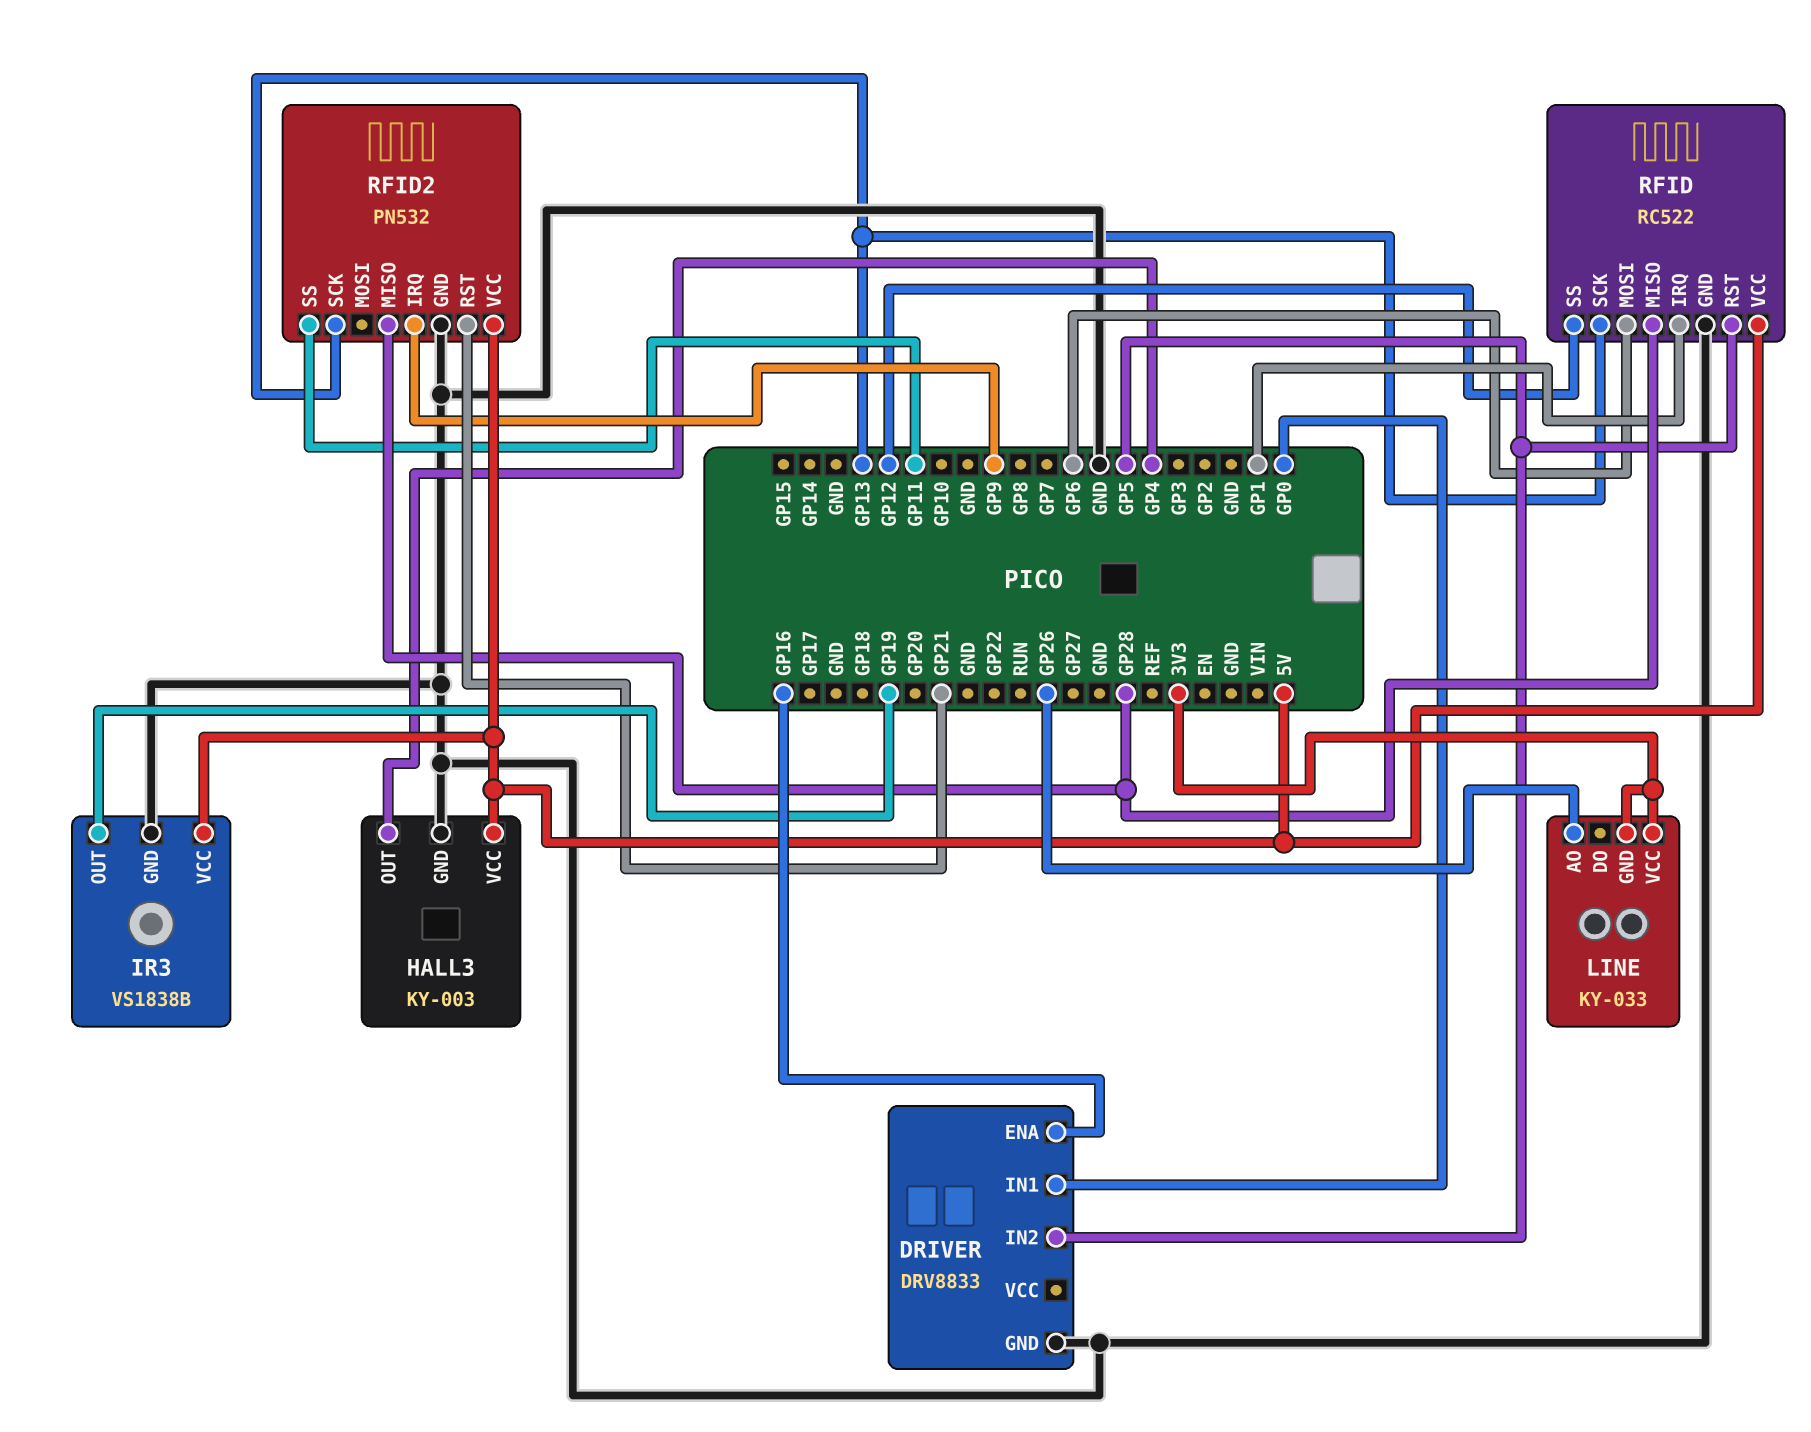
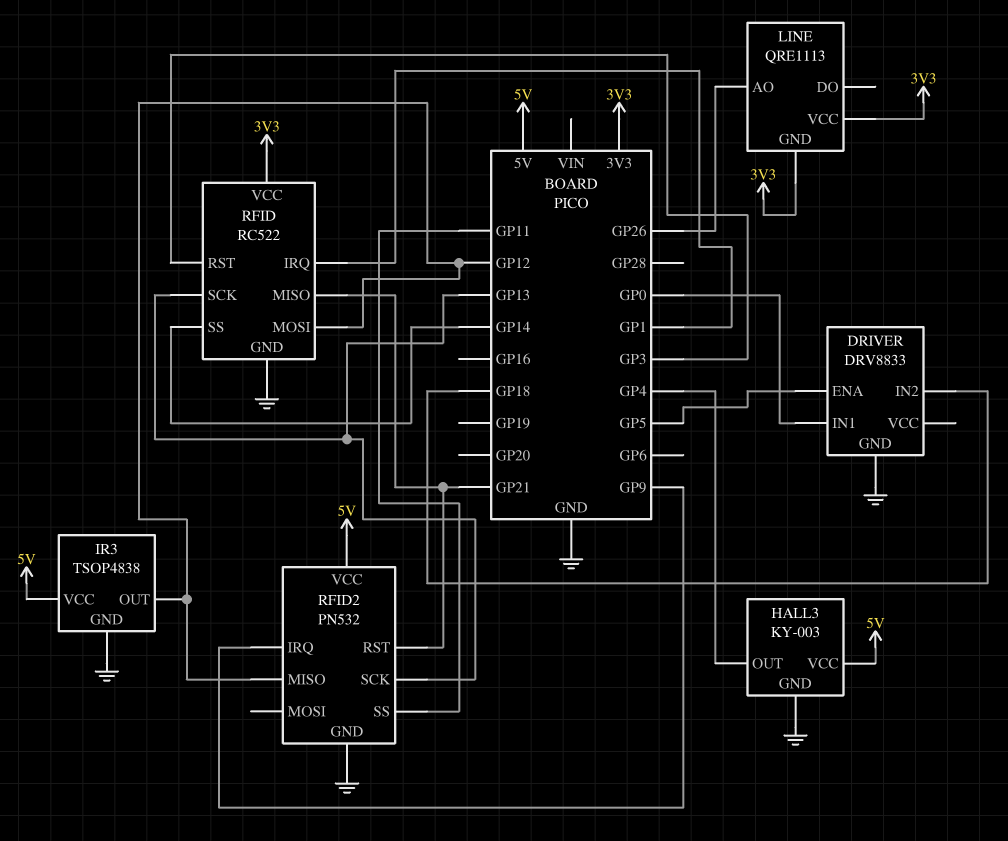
DRIVER pin ENA: GP16 -> GP5
DRIVER pin IN2: GP5 -> GP18
IR3: VS1838B -> TSOP4838
IR3 pin OUT: GP19 -> GP12
LINE: KY-033 -> QRE1113
RFID pin MISO: GP28 -> GP21
RFID pin MOSI: GP6 -> GP12
RFID pin RST: GP5 -> GP3
RFID pin SS: GP12 -> GP14
RFID pin VCC: 5V -> 3V3
RFID2 pin MISO: GP28 -> GP12

